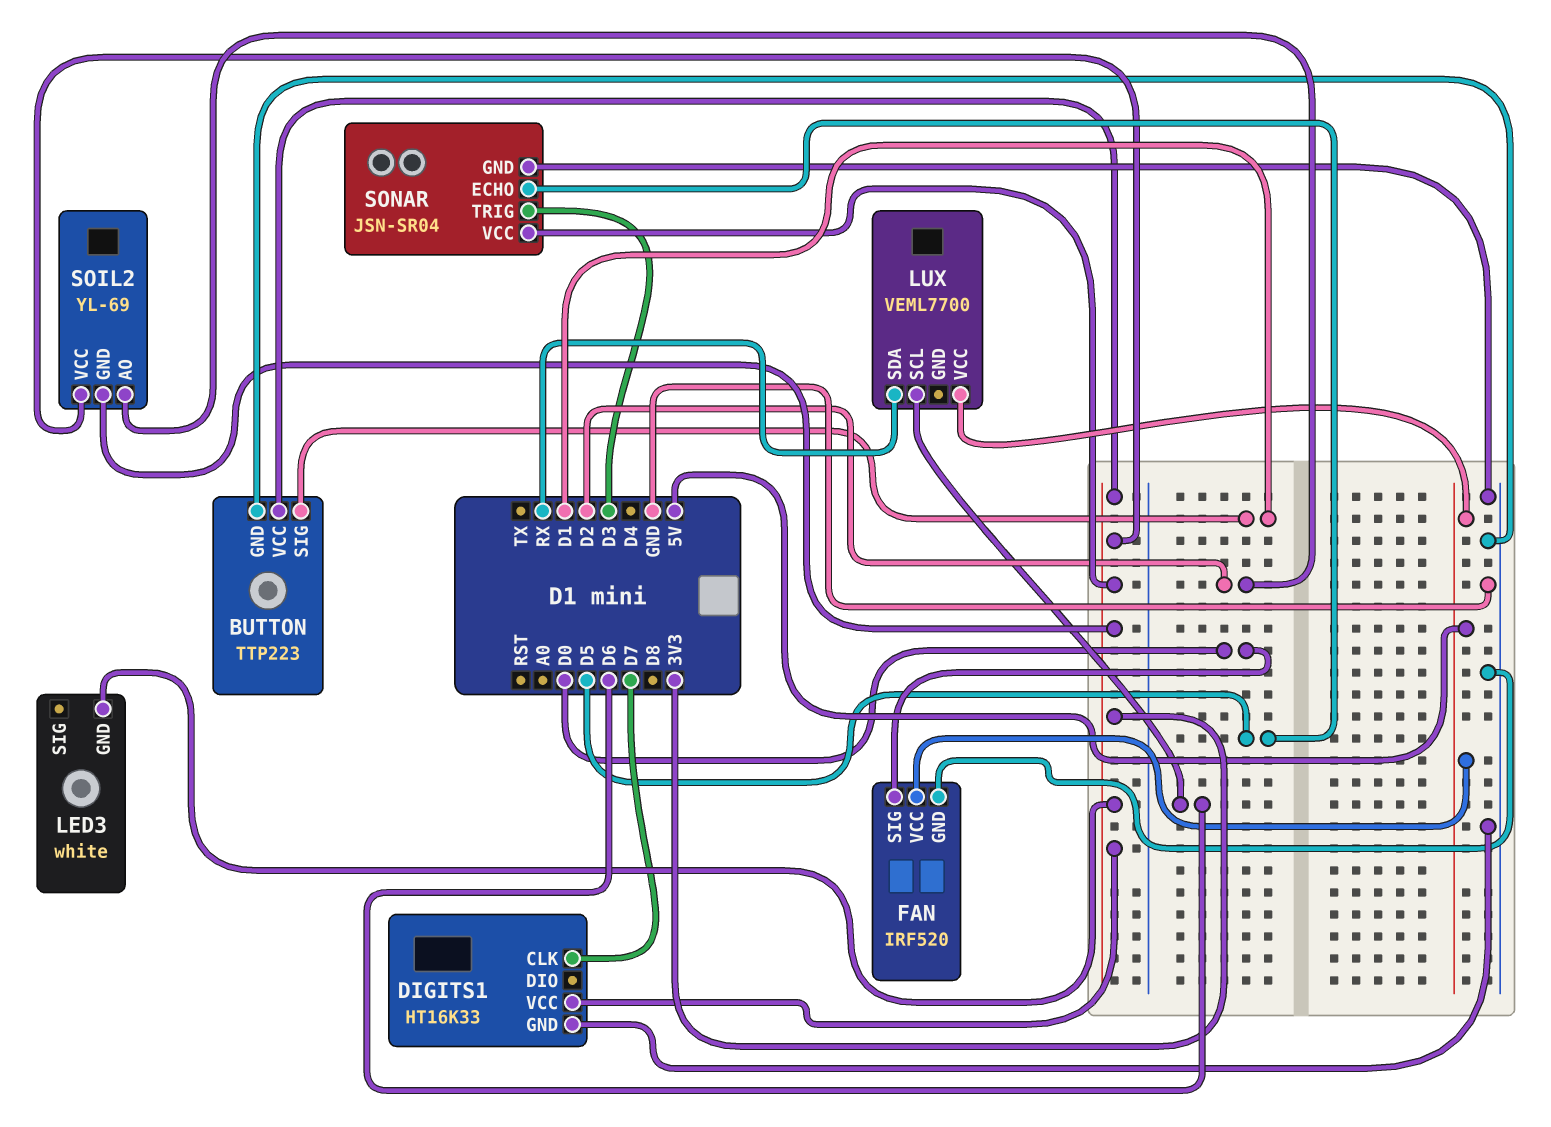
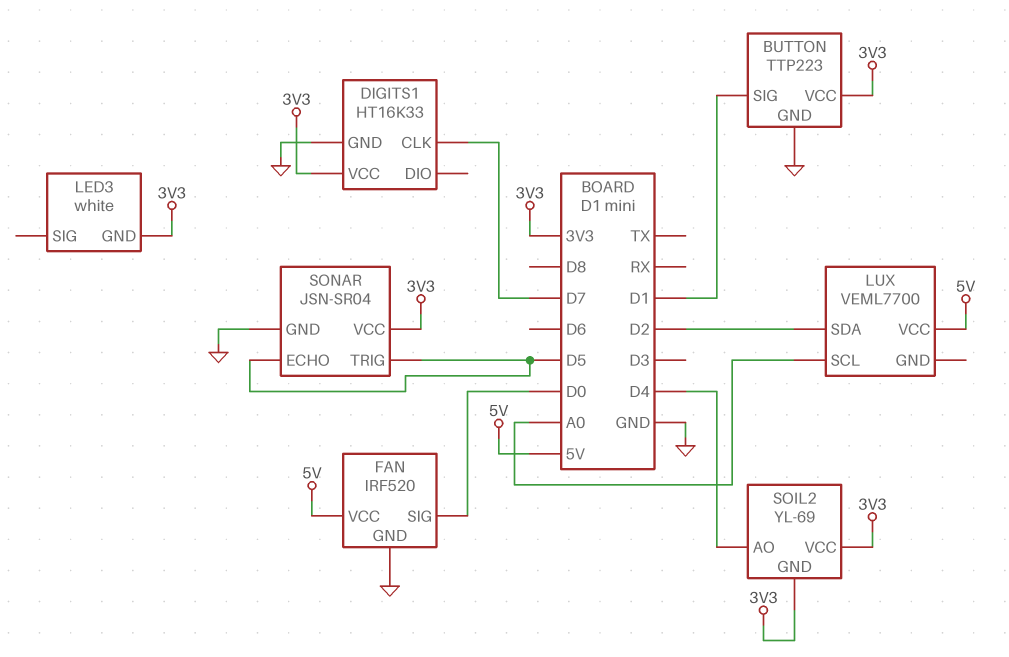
LUX pin SCL: D6 -> A0
LUX pin SDA: RX -> D2
SOIL2 pin AO: D2 -> D4
SONAR pin TRIG: D3 -> D5

